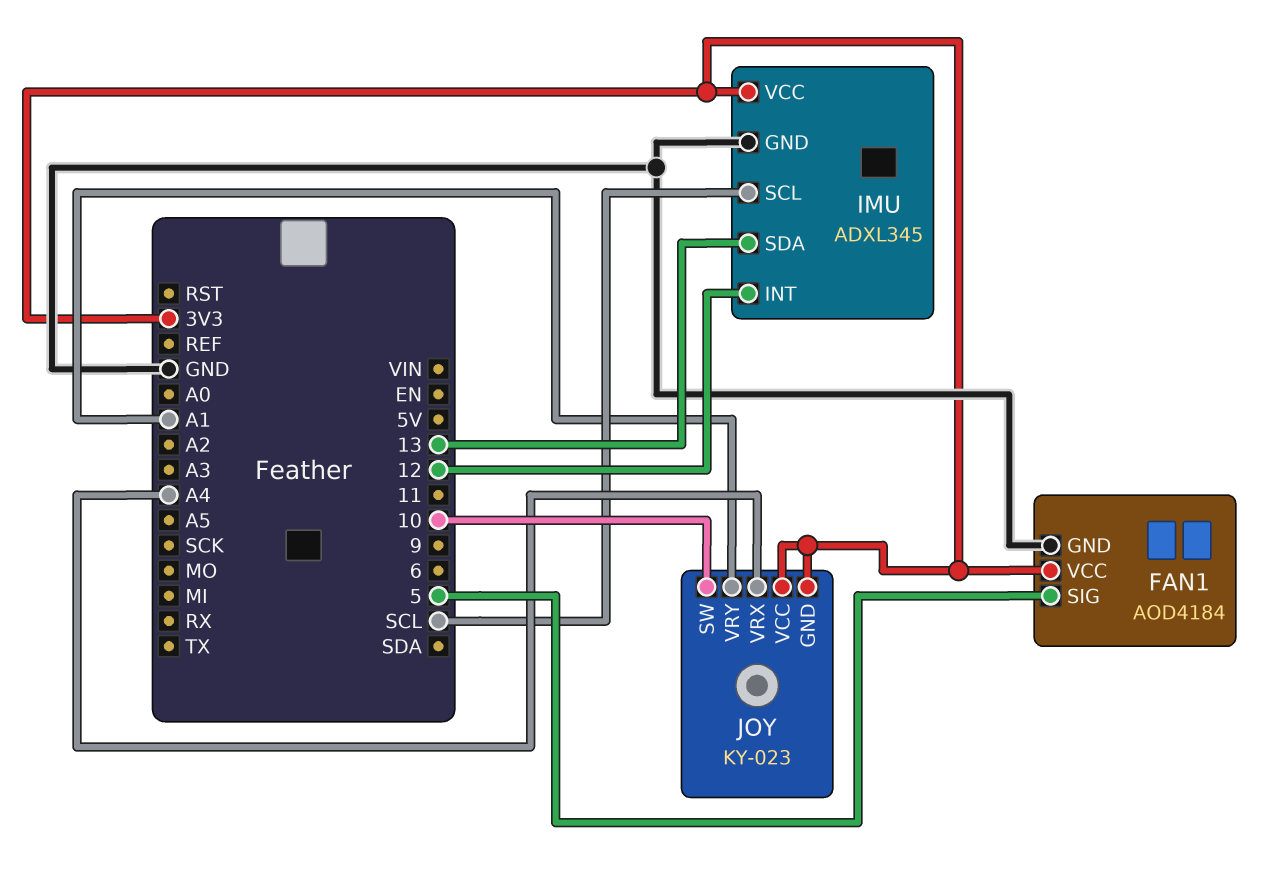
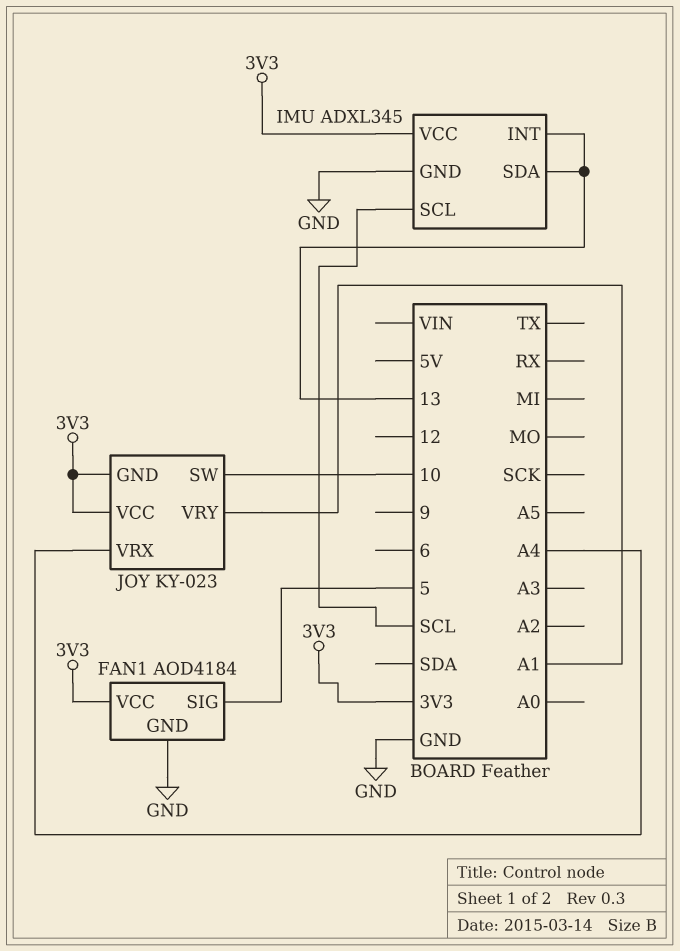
IMU pin INT: 12 -> 13

